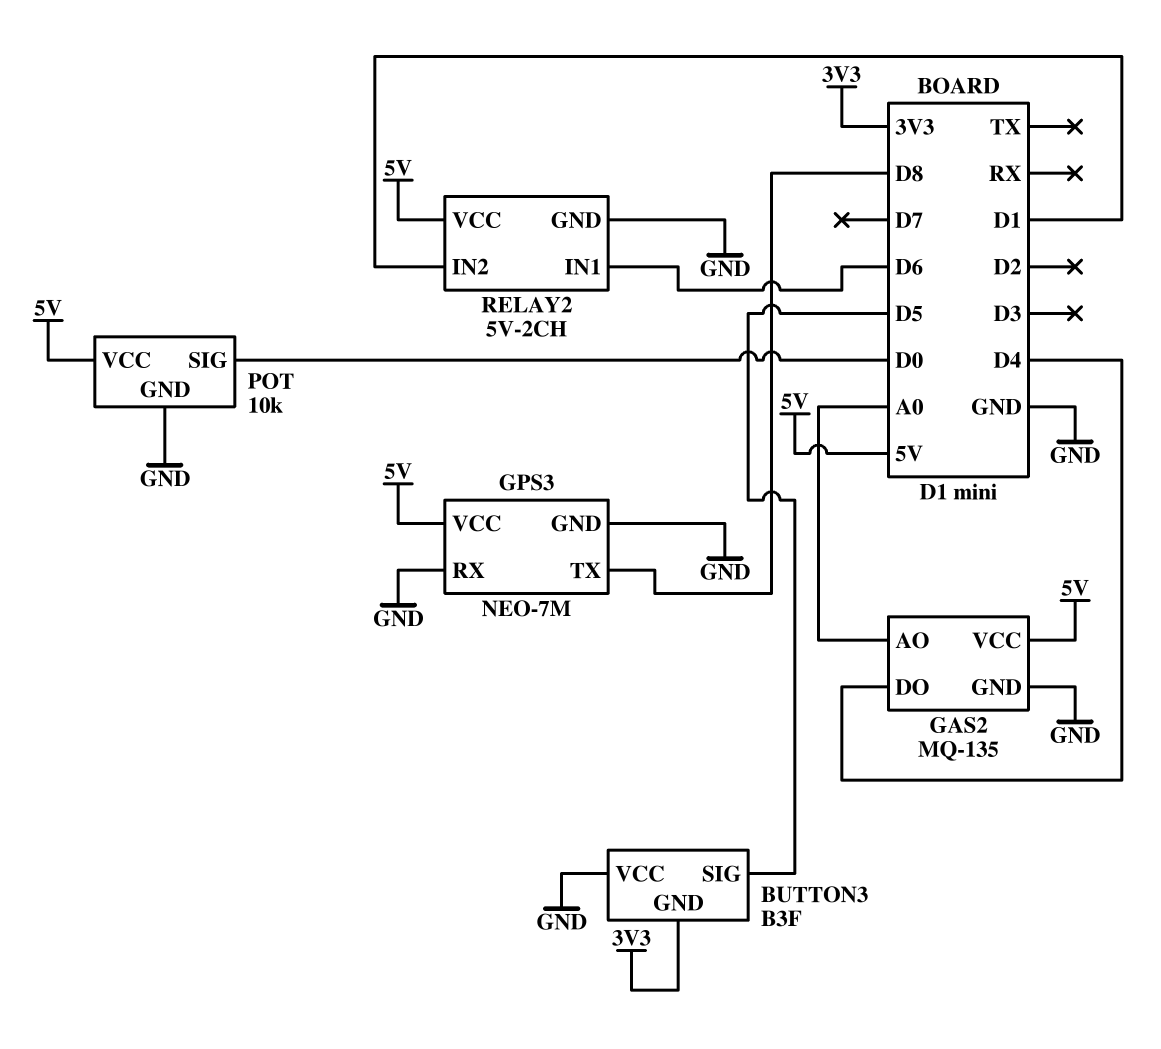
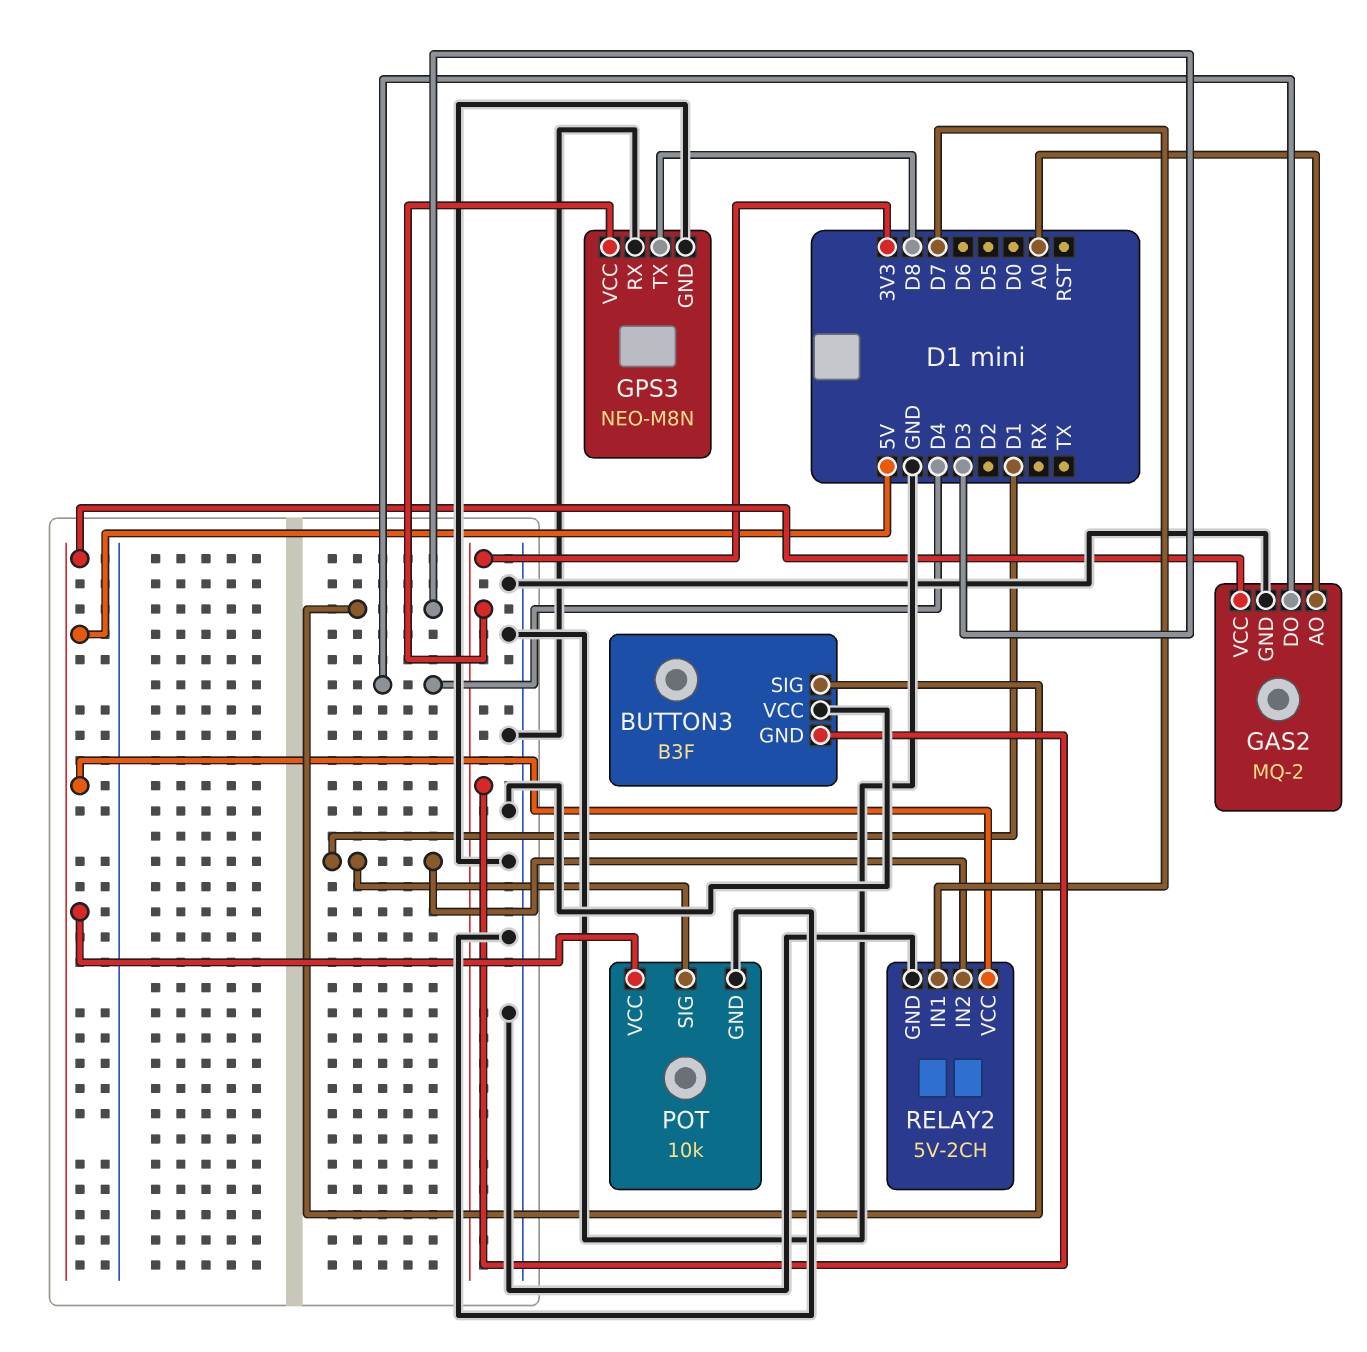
BUTTON3 pin SIG: D5 -> D3
GAS2: MQ-135 -> MQ-2
GPS3: NEO-7M -> NEO-M8N
GPS3 pin VCC: 5V -> 3V3
POT pin SIG: D0 -> D1
RELAY2 pin IN1: D6 -> D7

